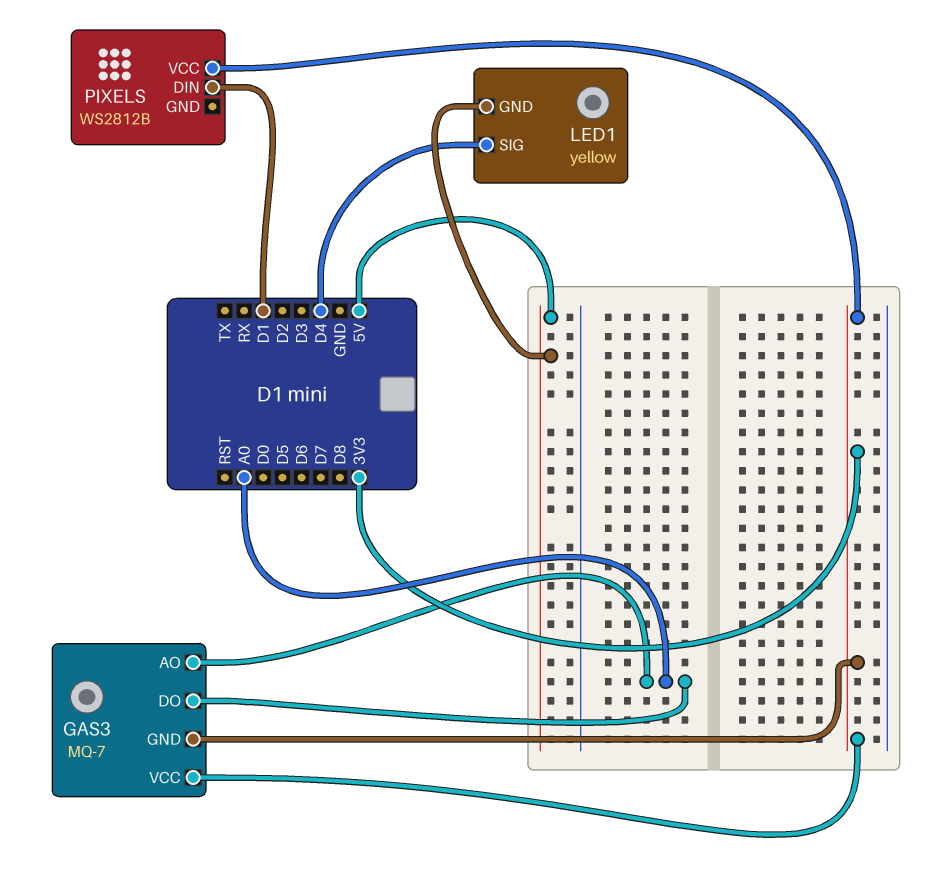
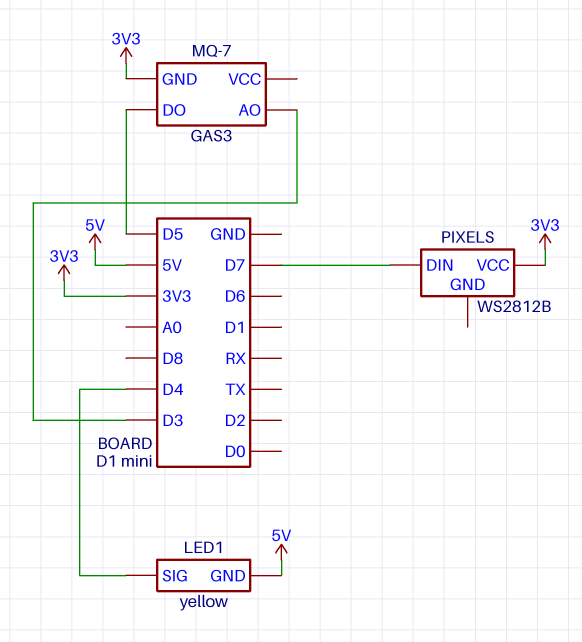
GAS3 pin AO: A0 -> D3
GAS3 pin DO: A0 -> D5
GAS3 pin VCC: 3V3 -> none
PIXELS pin DIN: D1 -> D7

